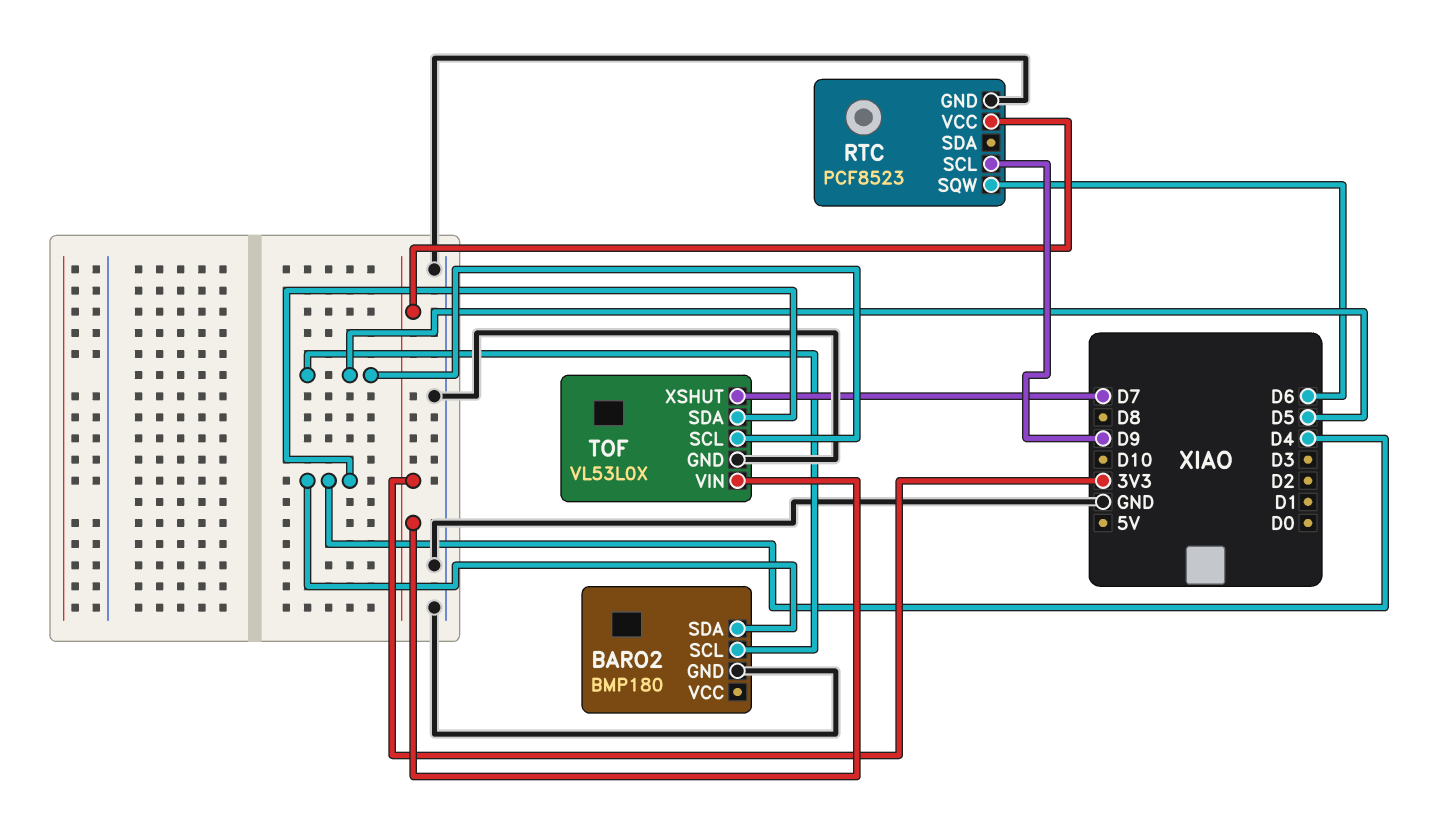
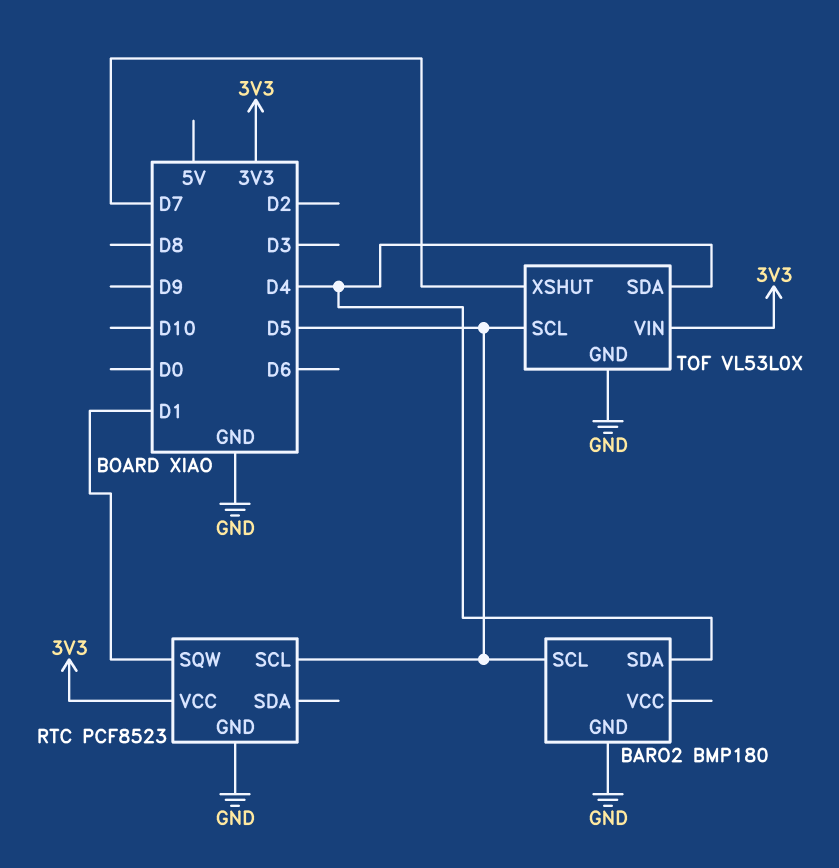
RTC pin SCL: D9 -> D5
RTC pin SQW: D6 -> D1

